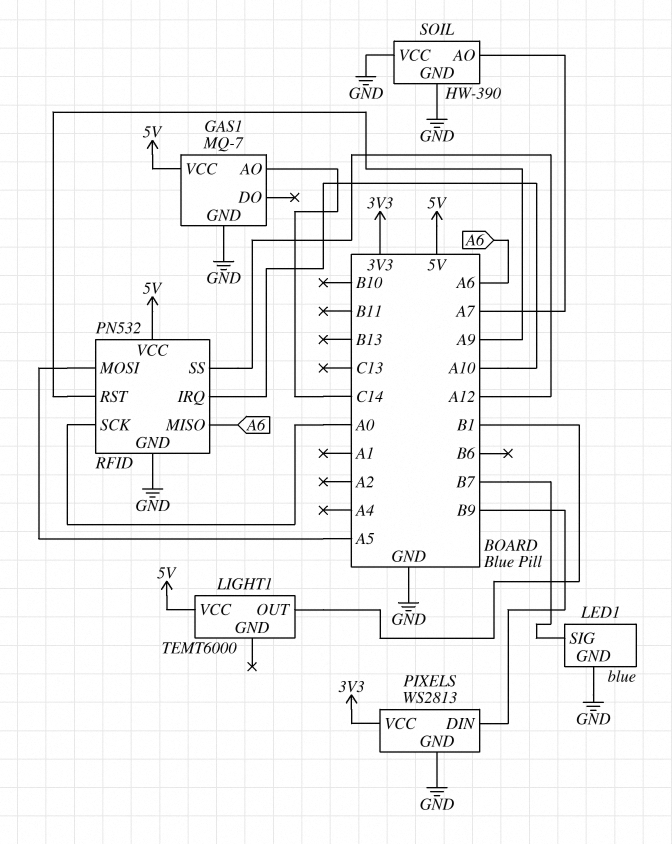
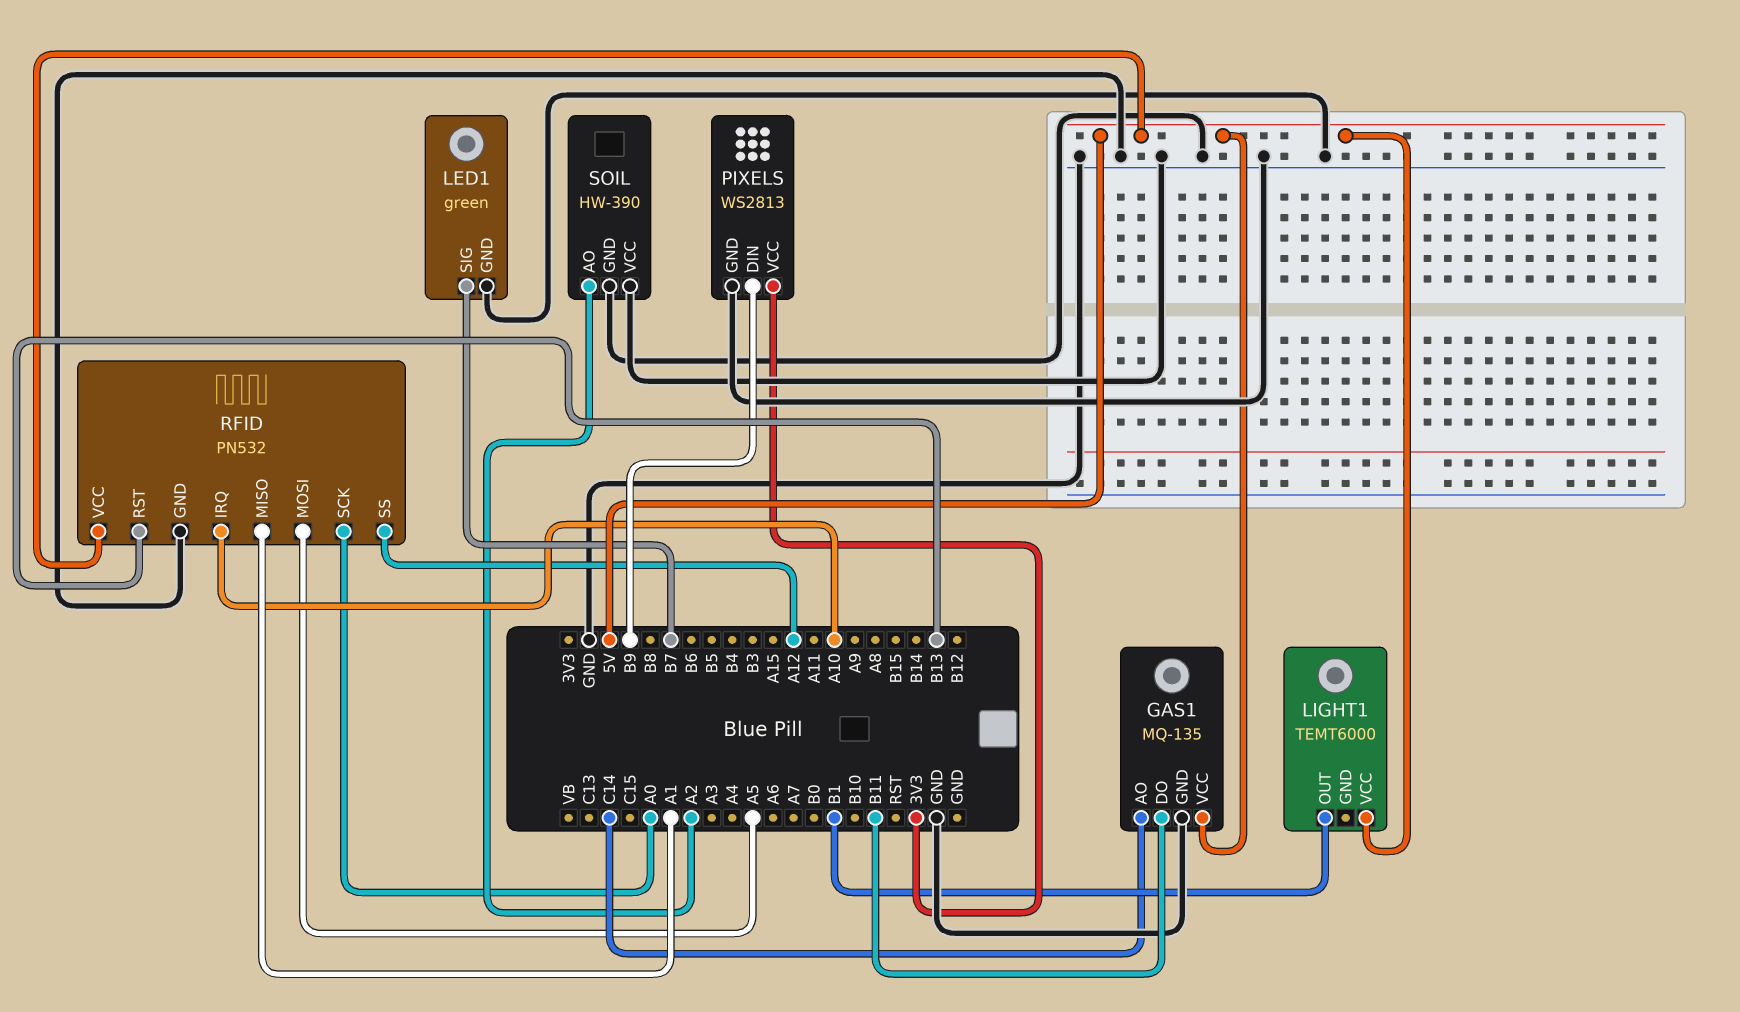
GAS1: MQ-7 -> MQ-135
GAS1 pin DO: none -> B11
LED1: blue -> green
RFID pin MISO: A6 -> A1
RFID pin RST: A9 -> B13
SOIL pin AO: A7 -> A2

